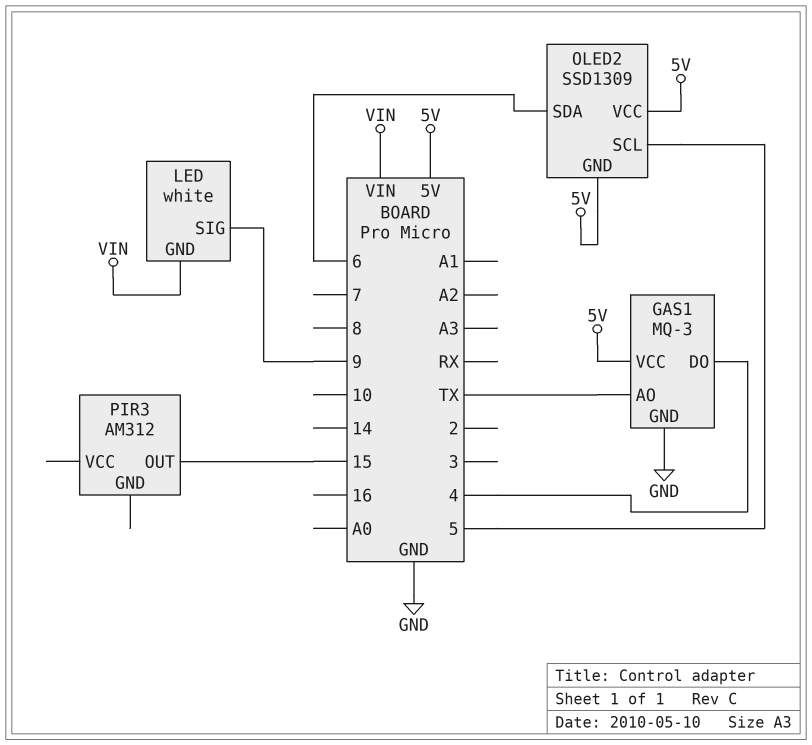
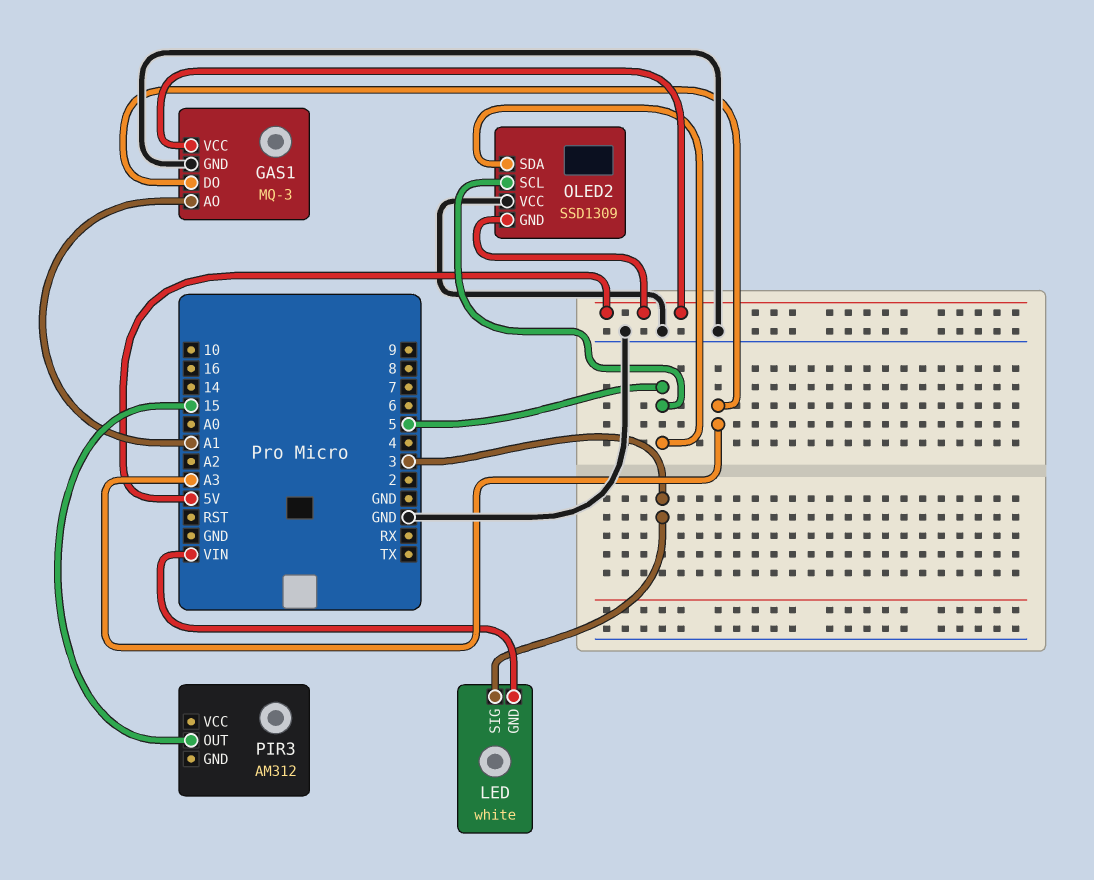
GAS1 pin AO: TX -> A1
GAS1 pin DO: 4 -> A3
LED pin SIG: 9 -> 3
OLED2 pin SDA: 6 -> 5
OLED2 pin VCC: 5V -> GND

